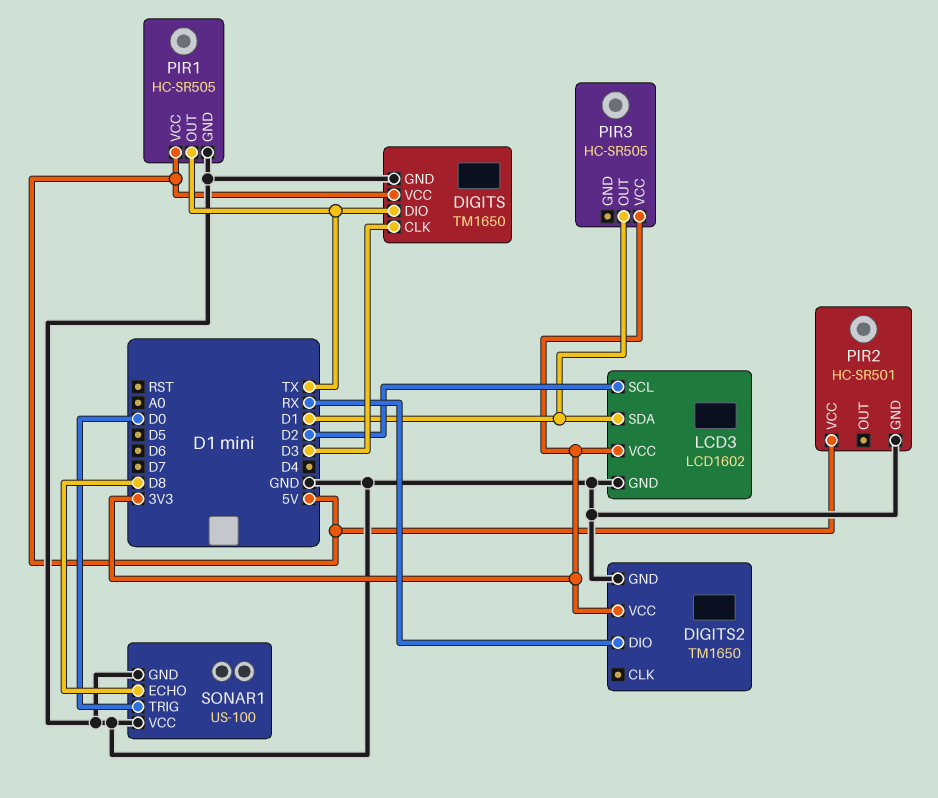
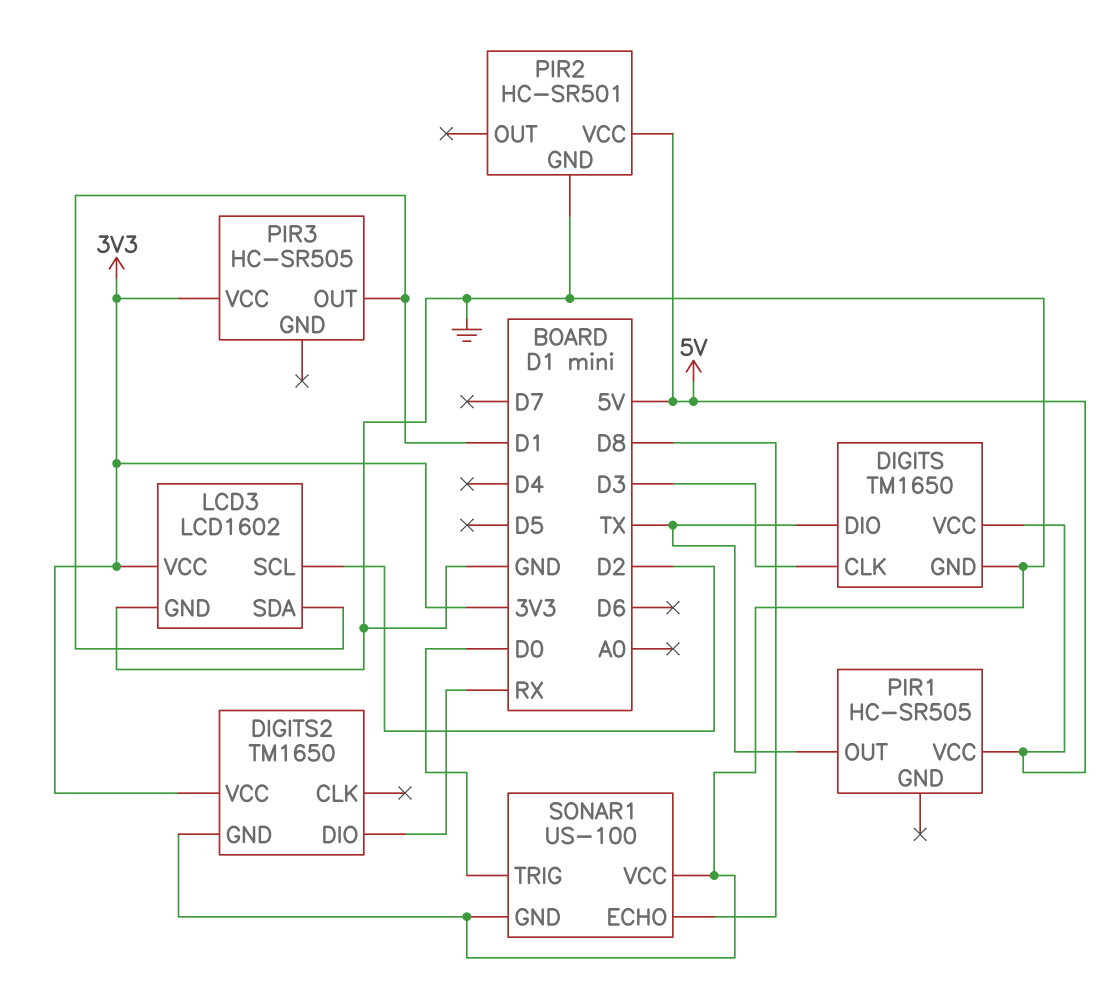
PIR1 pin GND: GND -> none

